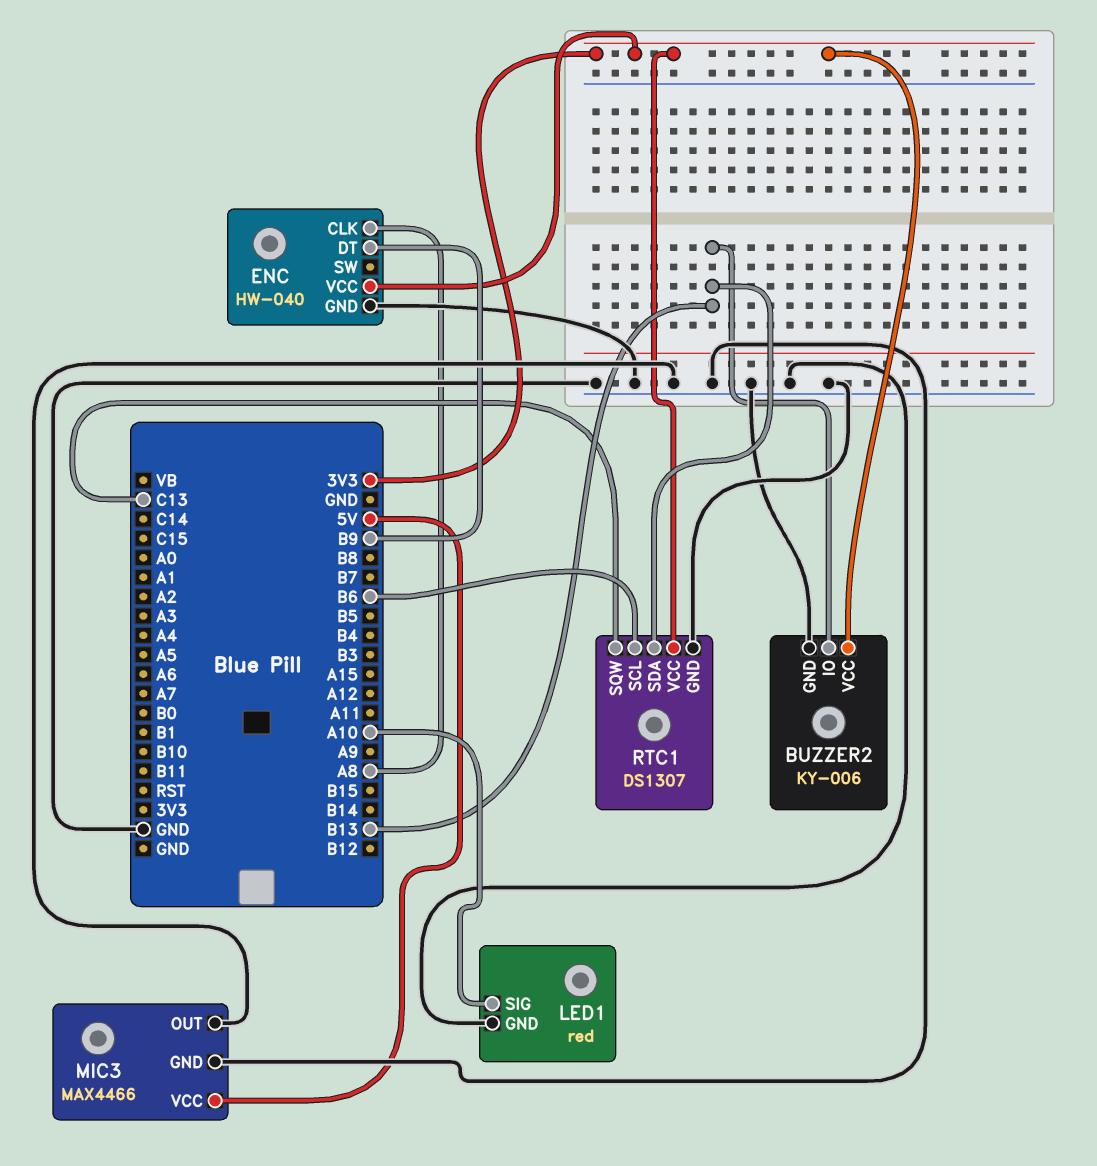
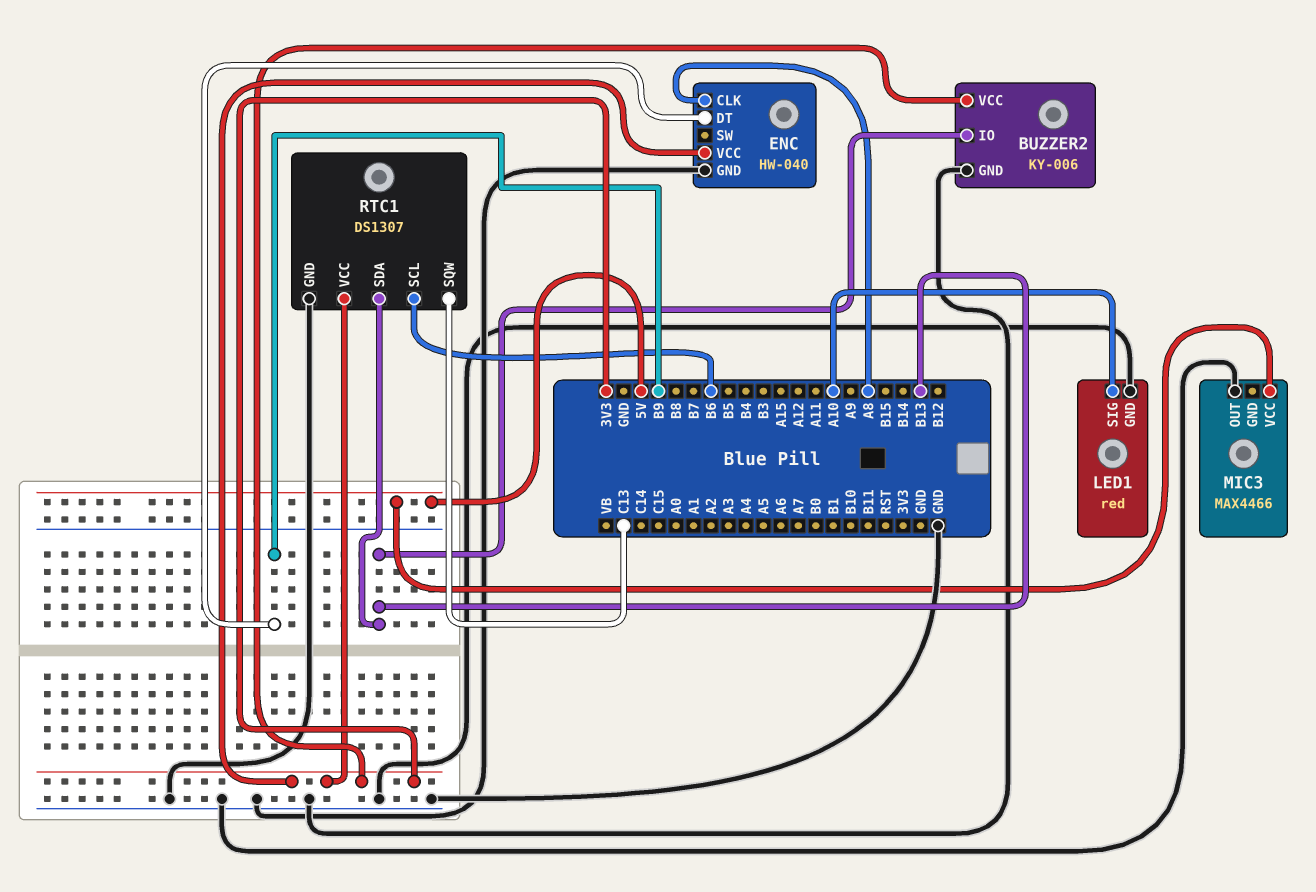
MIC3 pin GND: GND -> none

